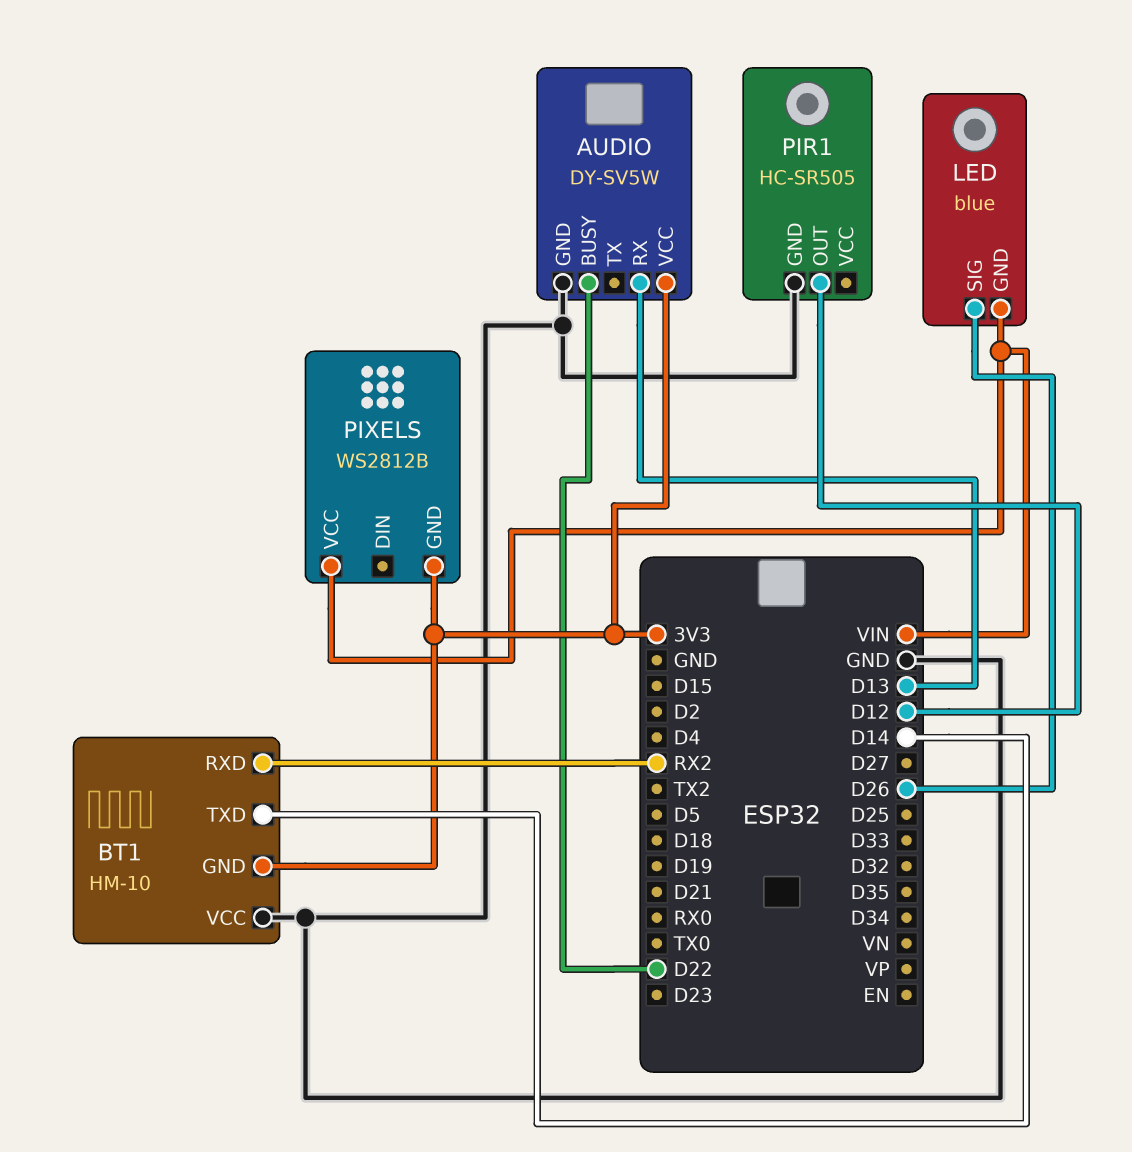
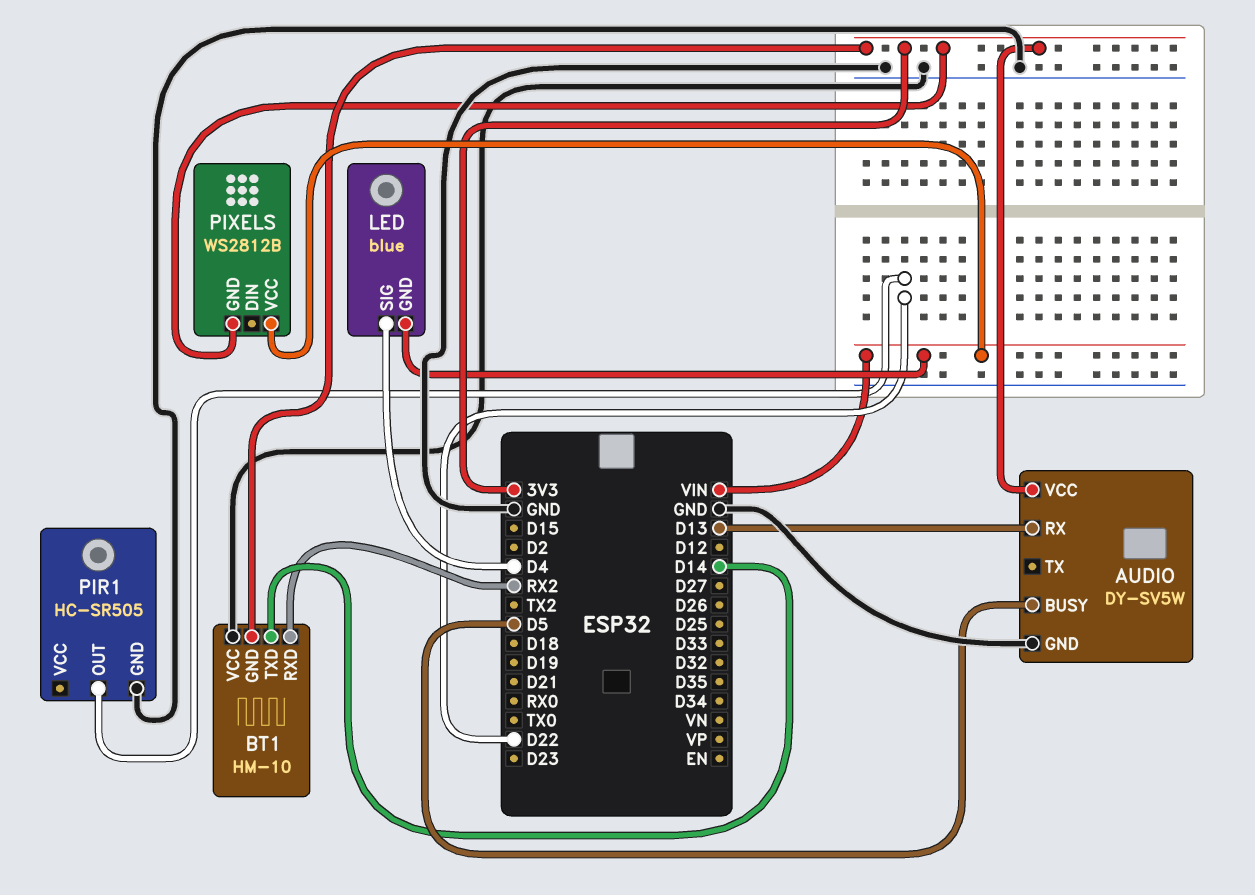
AUDIO pin BUSY: D22 -> D5
LED pin SIG: D26 -> D4
PIR1 pin OUT: D12 -> D22

